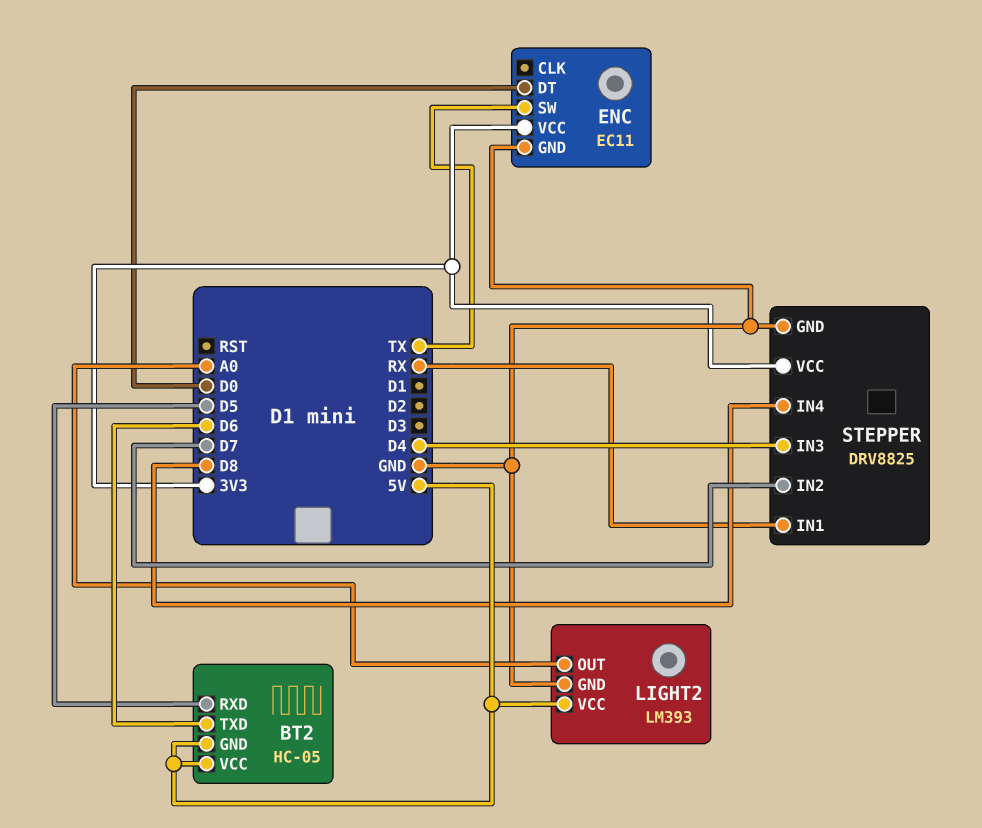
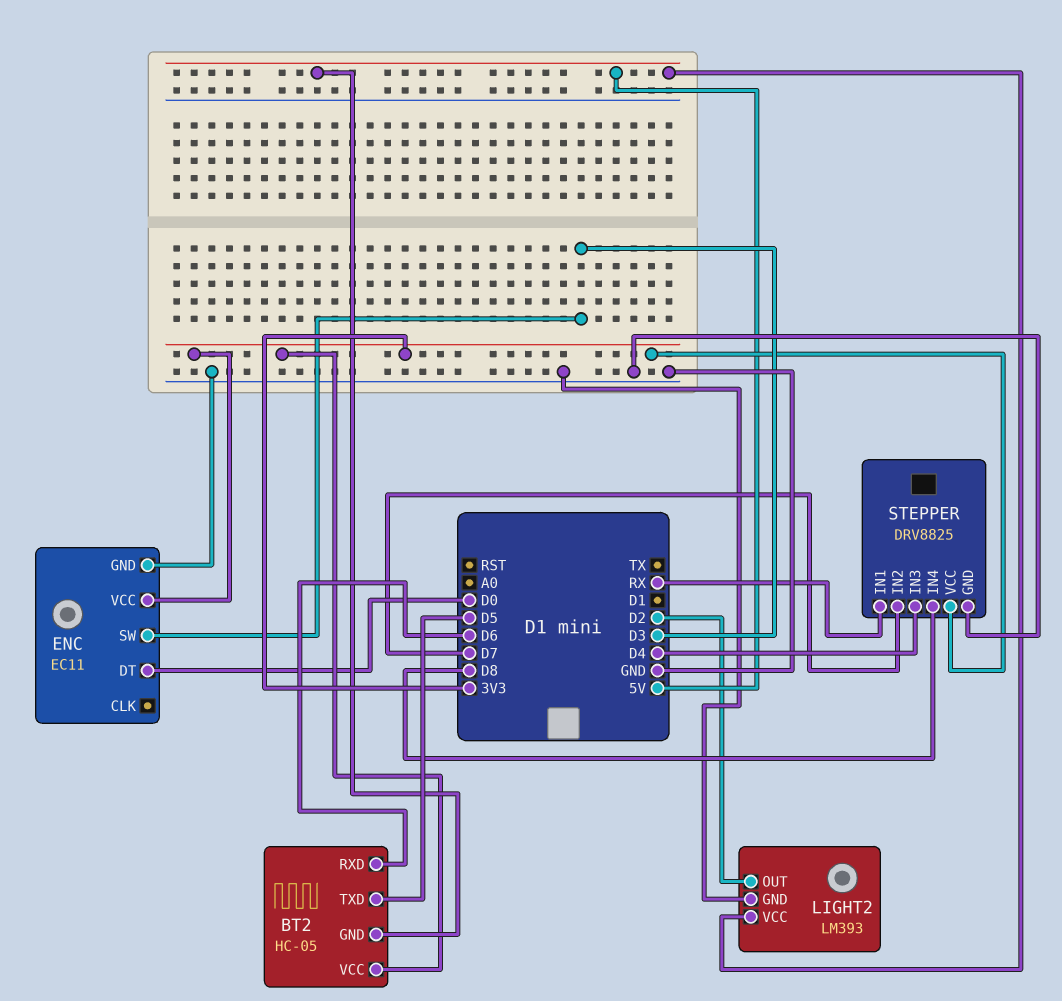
BT2 pin RXD: D5 -> D6
BT2 pin TXD: D6 -> D5
BT2 pin VCC: 5V -> 3V3
ENC pin SW: TX -> D3
LIGHT2 pin OUT: A0 -> D2

